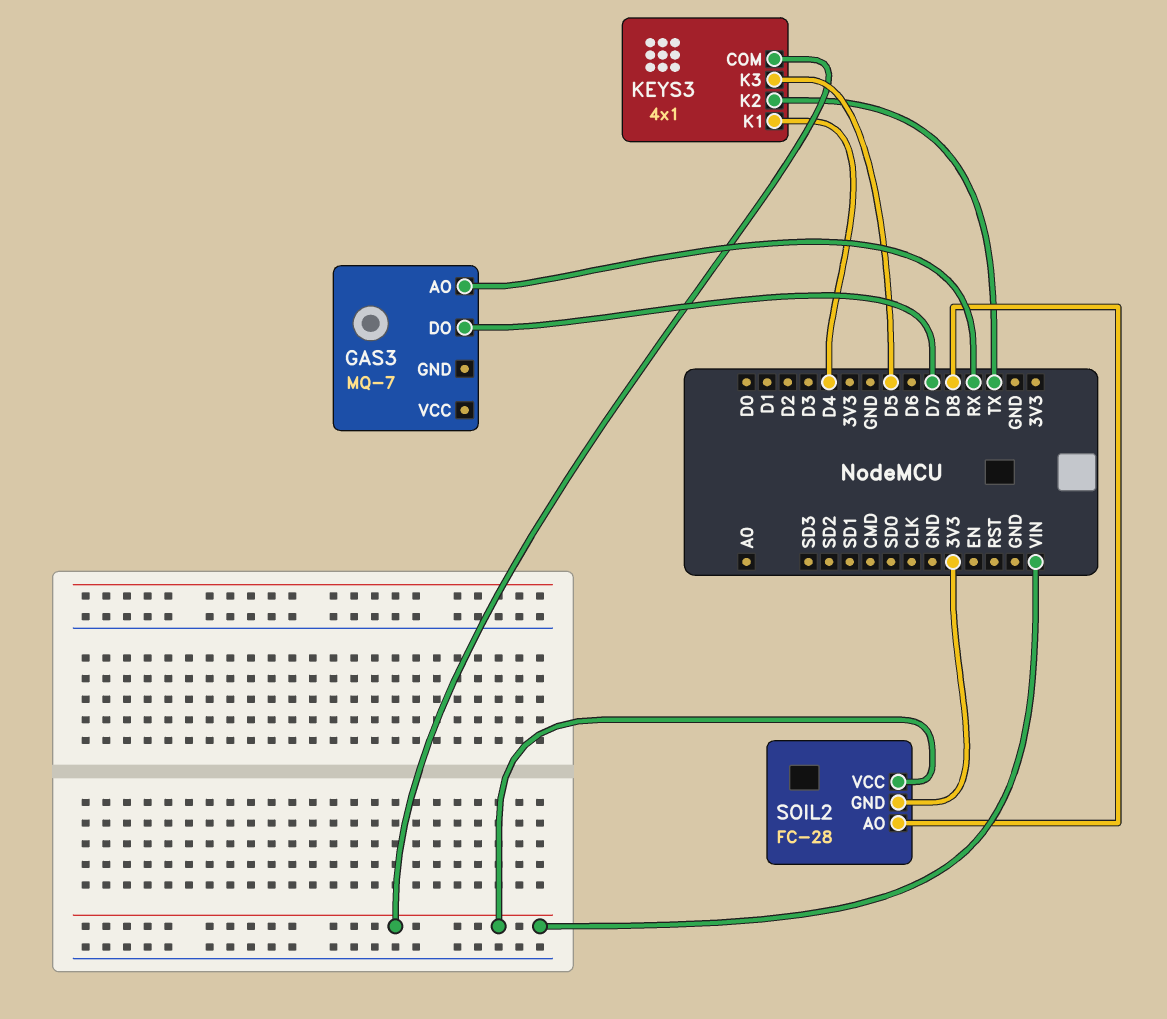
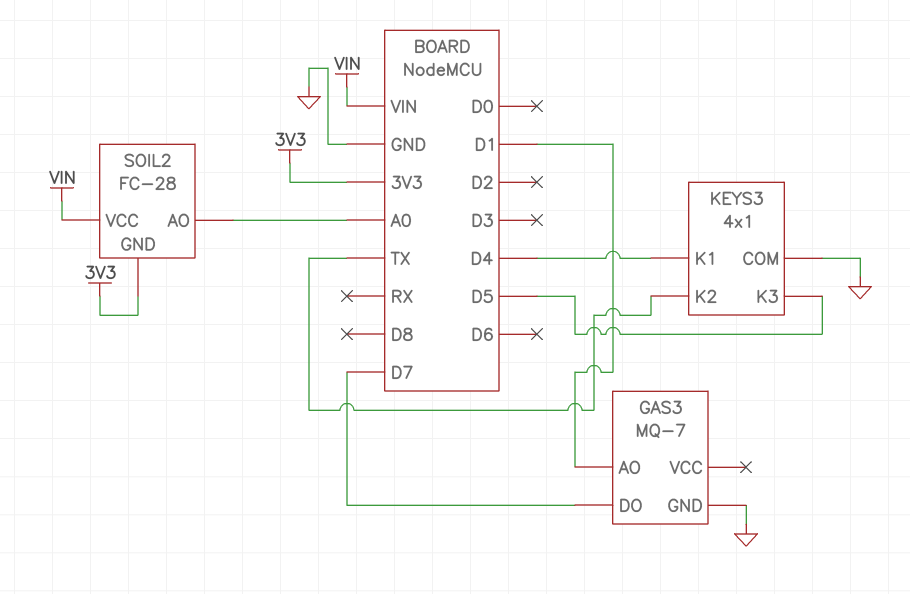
GAS3 pin AO: RX -> D1
GAS3 pin GND: none -> GND
KEYS3 pin COM: VIN -> GND
SOIL2 pin AO: D8 -> A0

